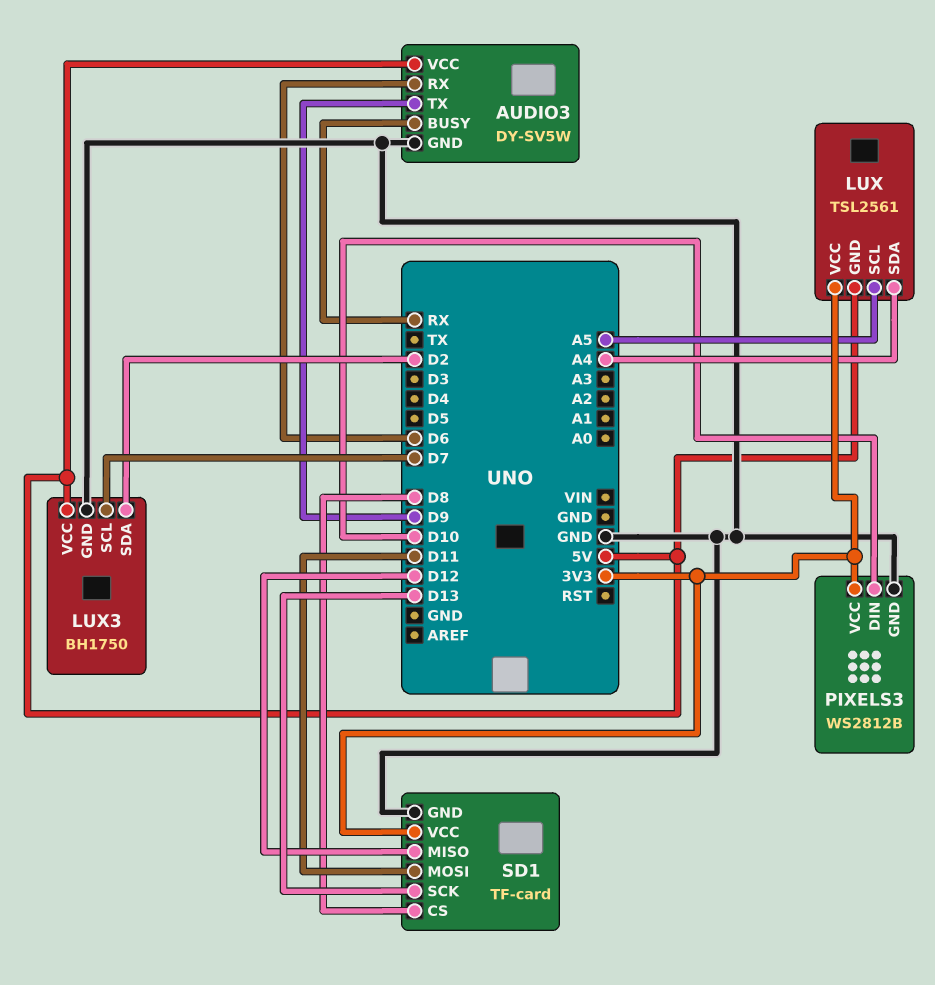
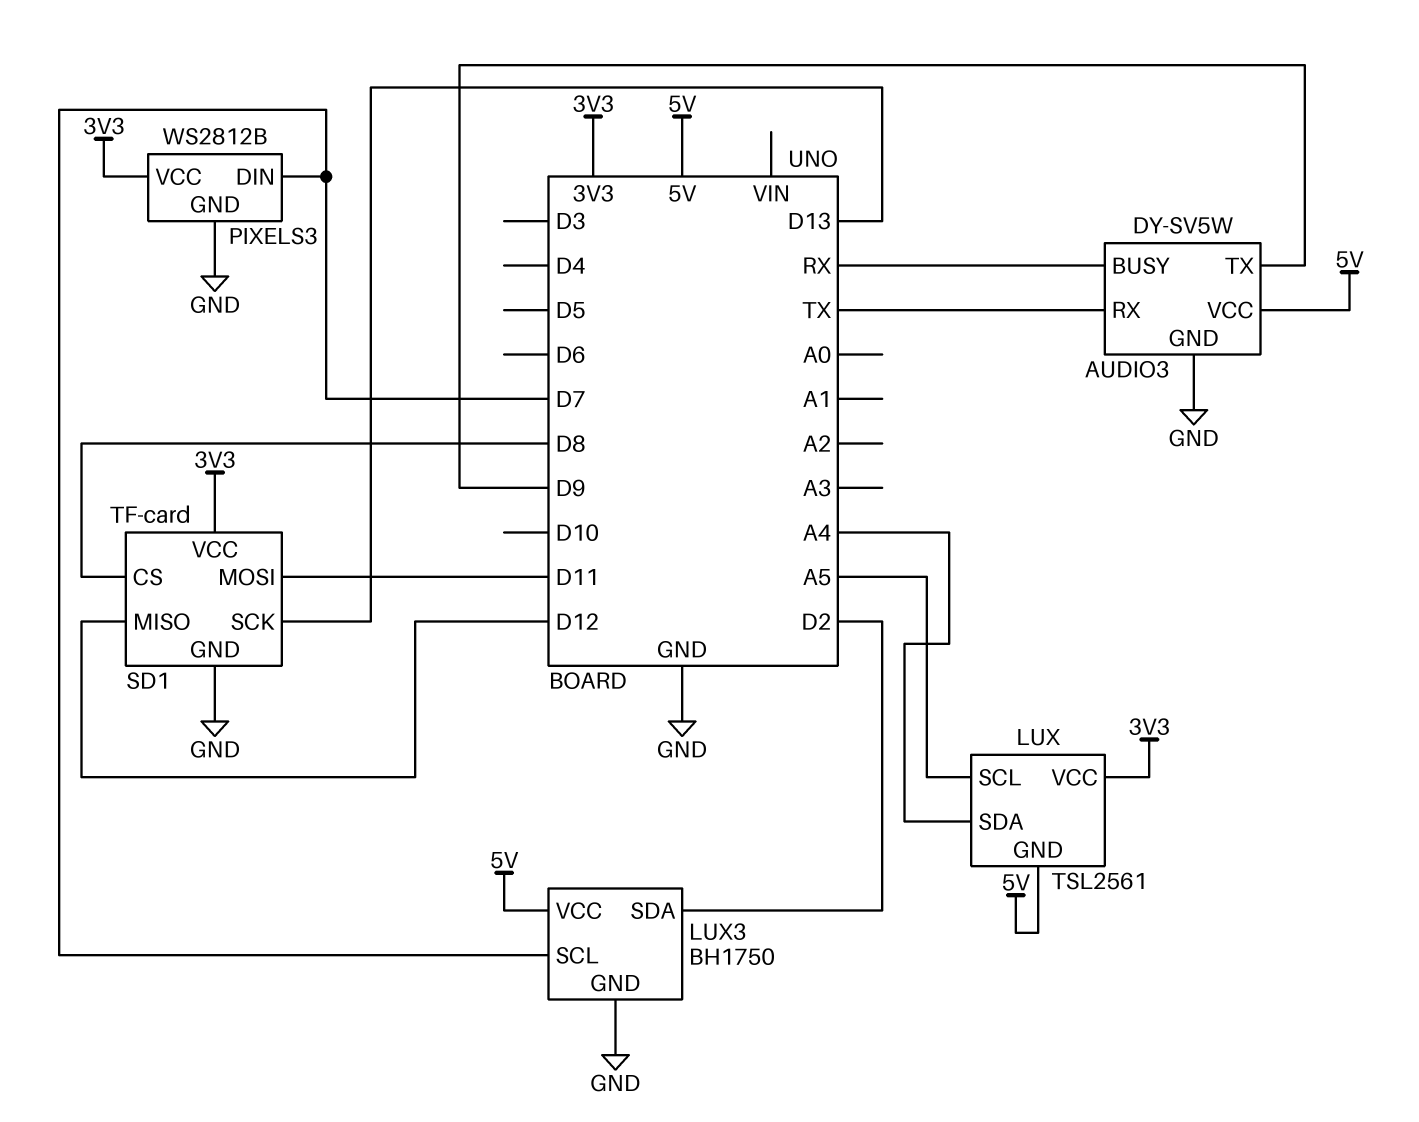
AUDIO3 pin RX: D6 -> TX
PIXELS3 pin DIN: D10 -> D7

